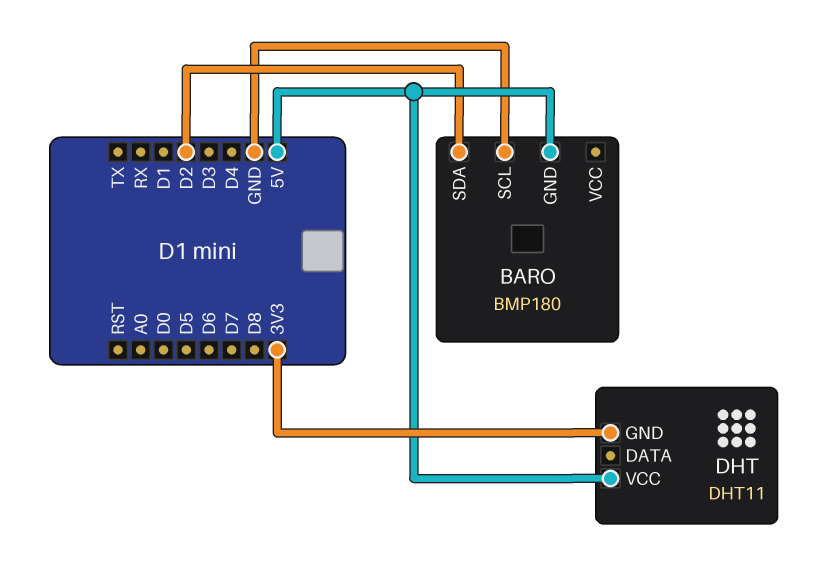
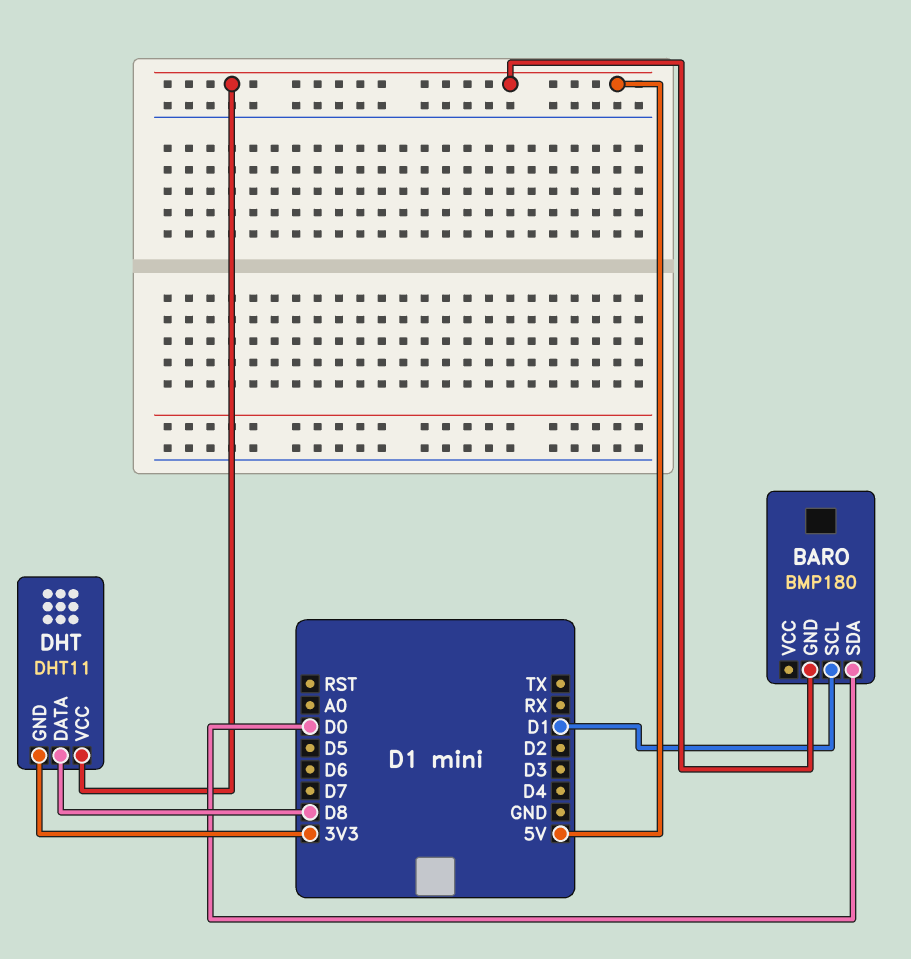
BARO pin SCL: GND -> D1
BARO pin SDA: D2 -> D0
DHT pin DATA: none -> D8

